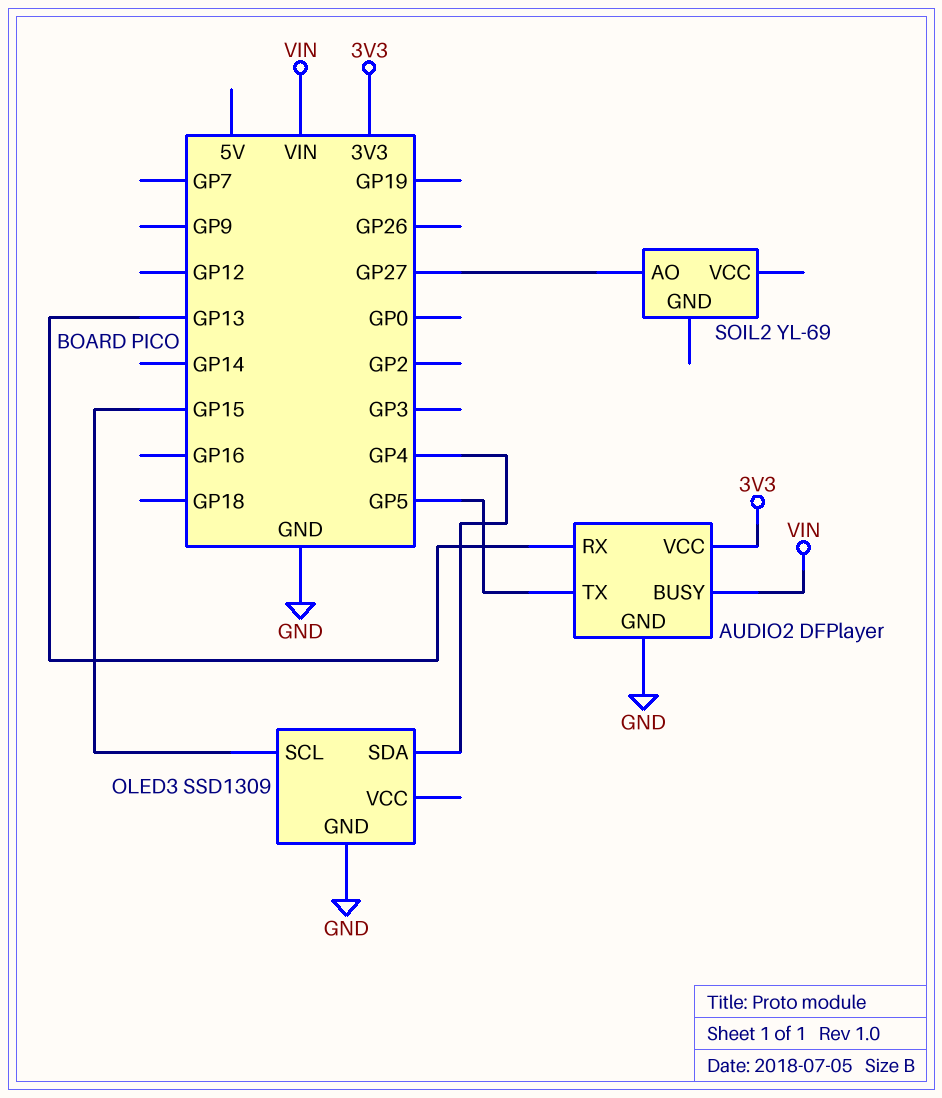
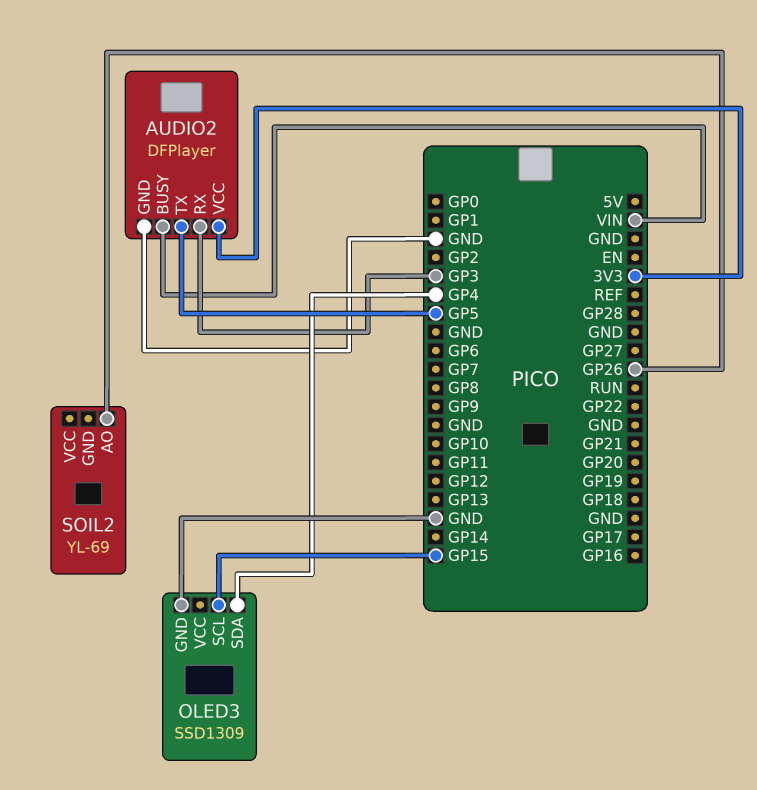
AUDIO2 pin RX: GP13 -> GP3
SOIL2 pin AO: GP27 -> GP26

